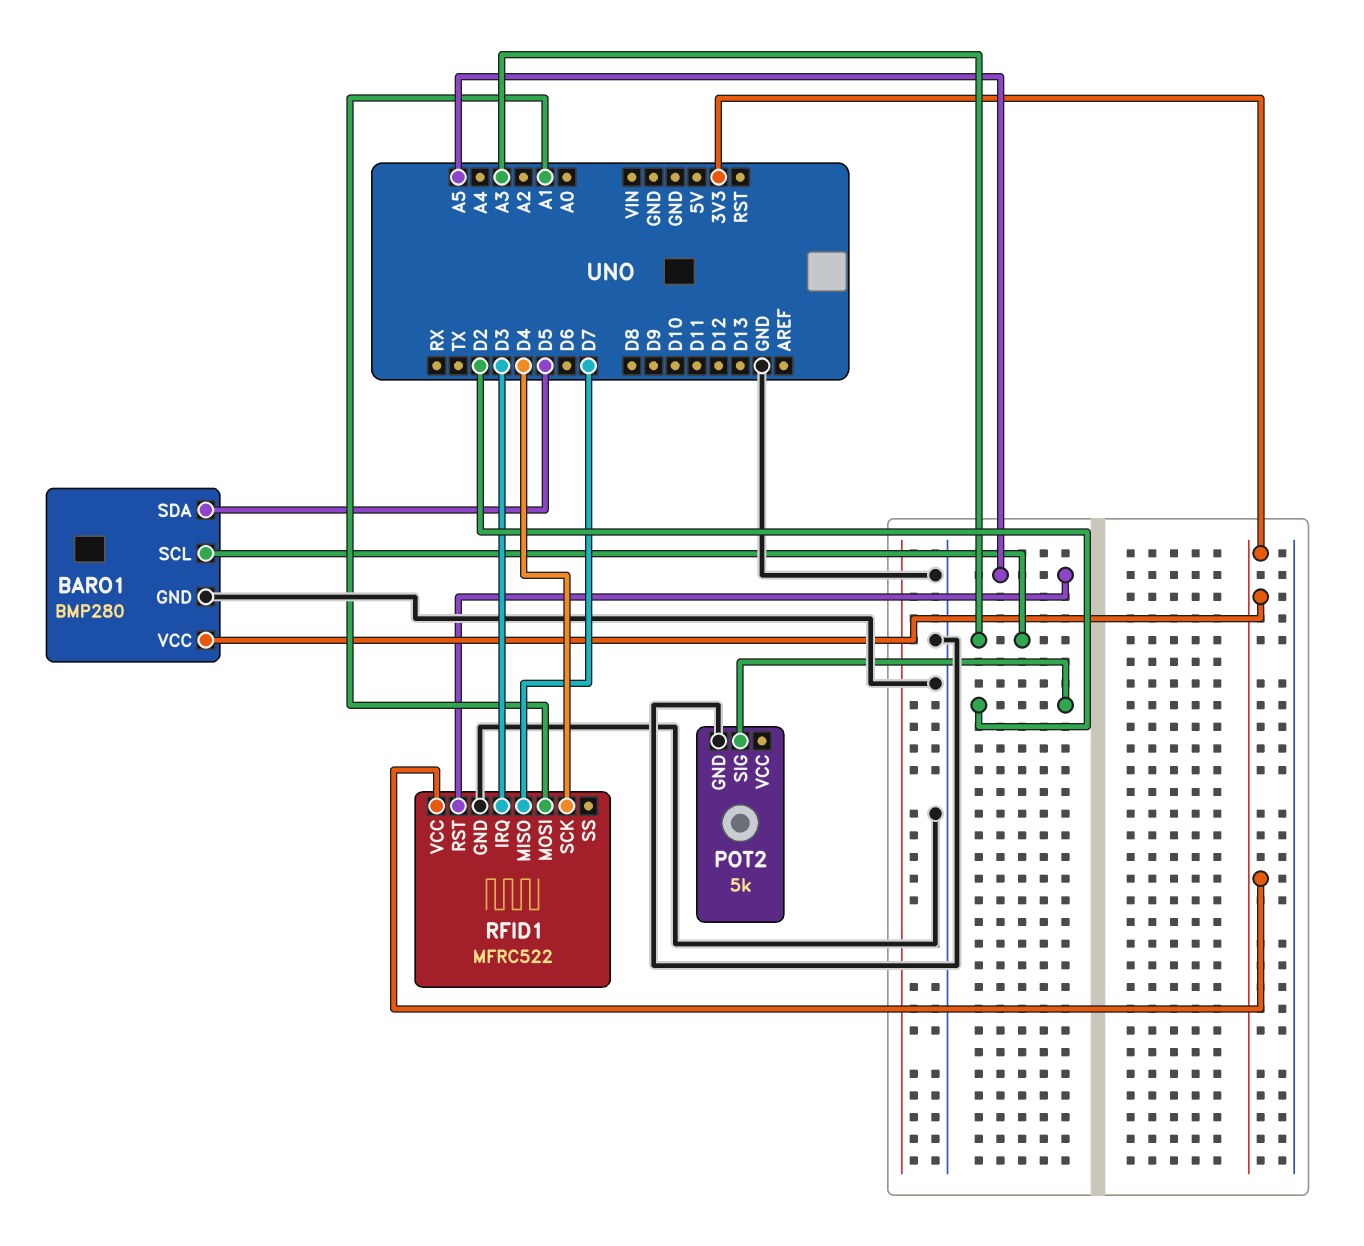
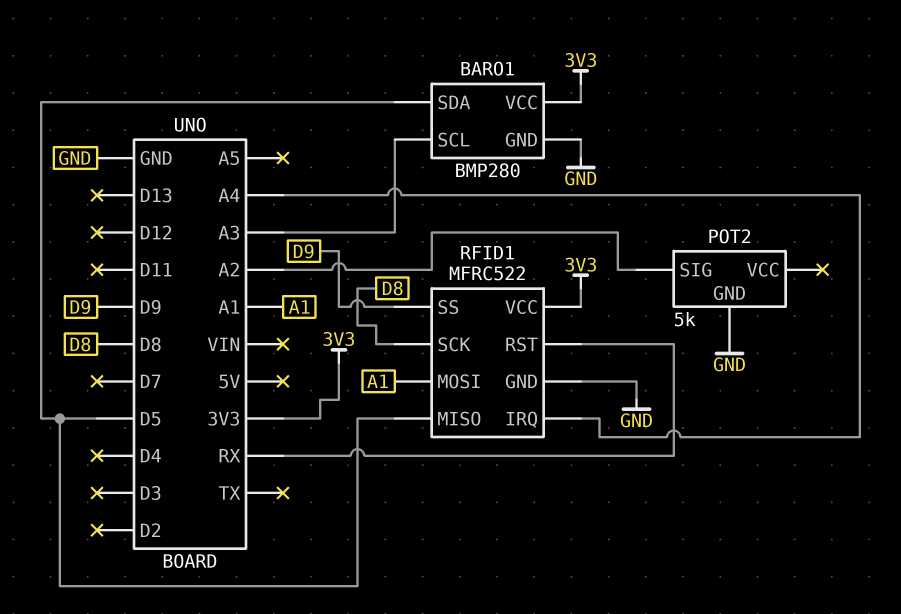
POT2 pin SIG: D2 -> A2
RFID1 pin IRQ: D3 -> A4
RFID1 pin MISO: D7 -> D5
RFID1 pin RST: A5 -> RX
RFID1 pin SCK: D4 -> D8
RFID1 pin SS: none -> D9

